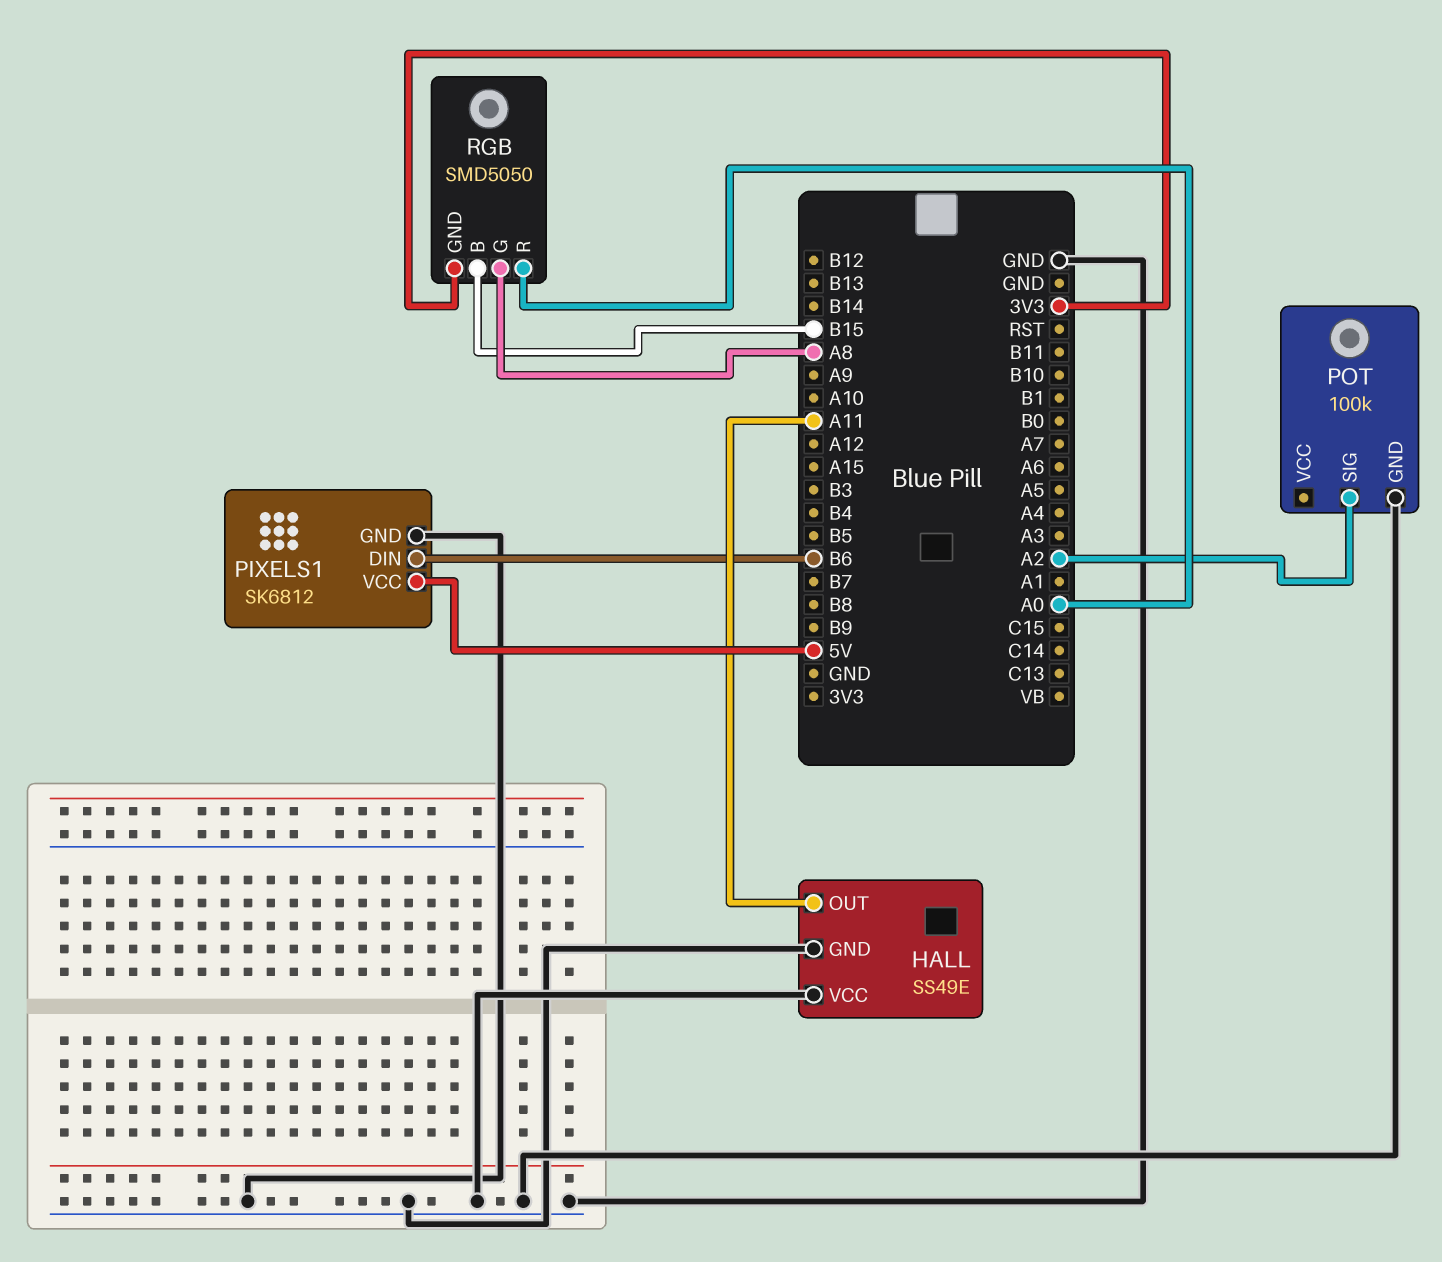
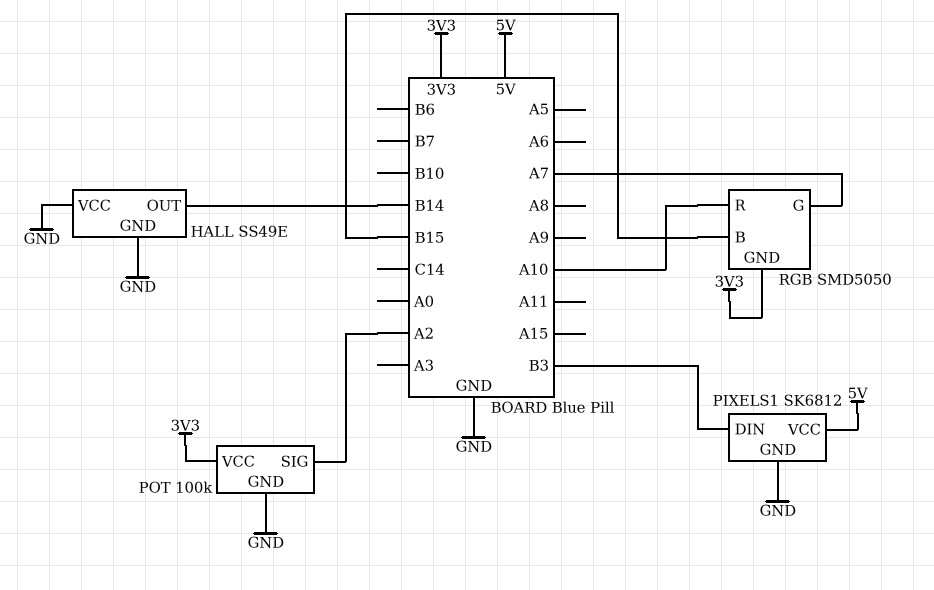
HALL pin OUT: A11 -> B14
PIXELS1 pin DIN: B6 -> B3
POT pin VCC: none -> 3V3
RGB pin G: A8 -> A7
RGB pin R: A0 -> A10

